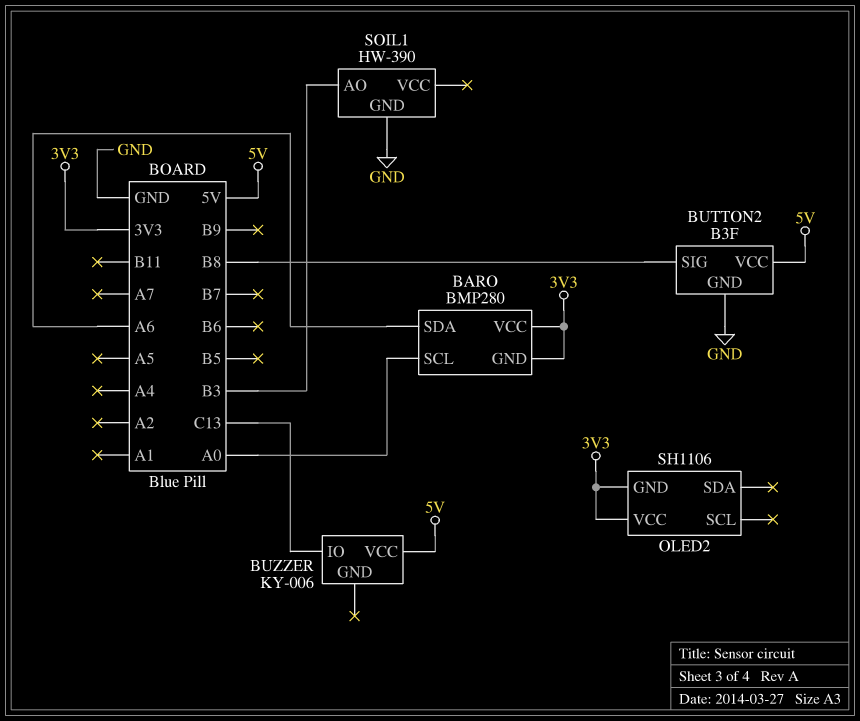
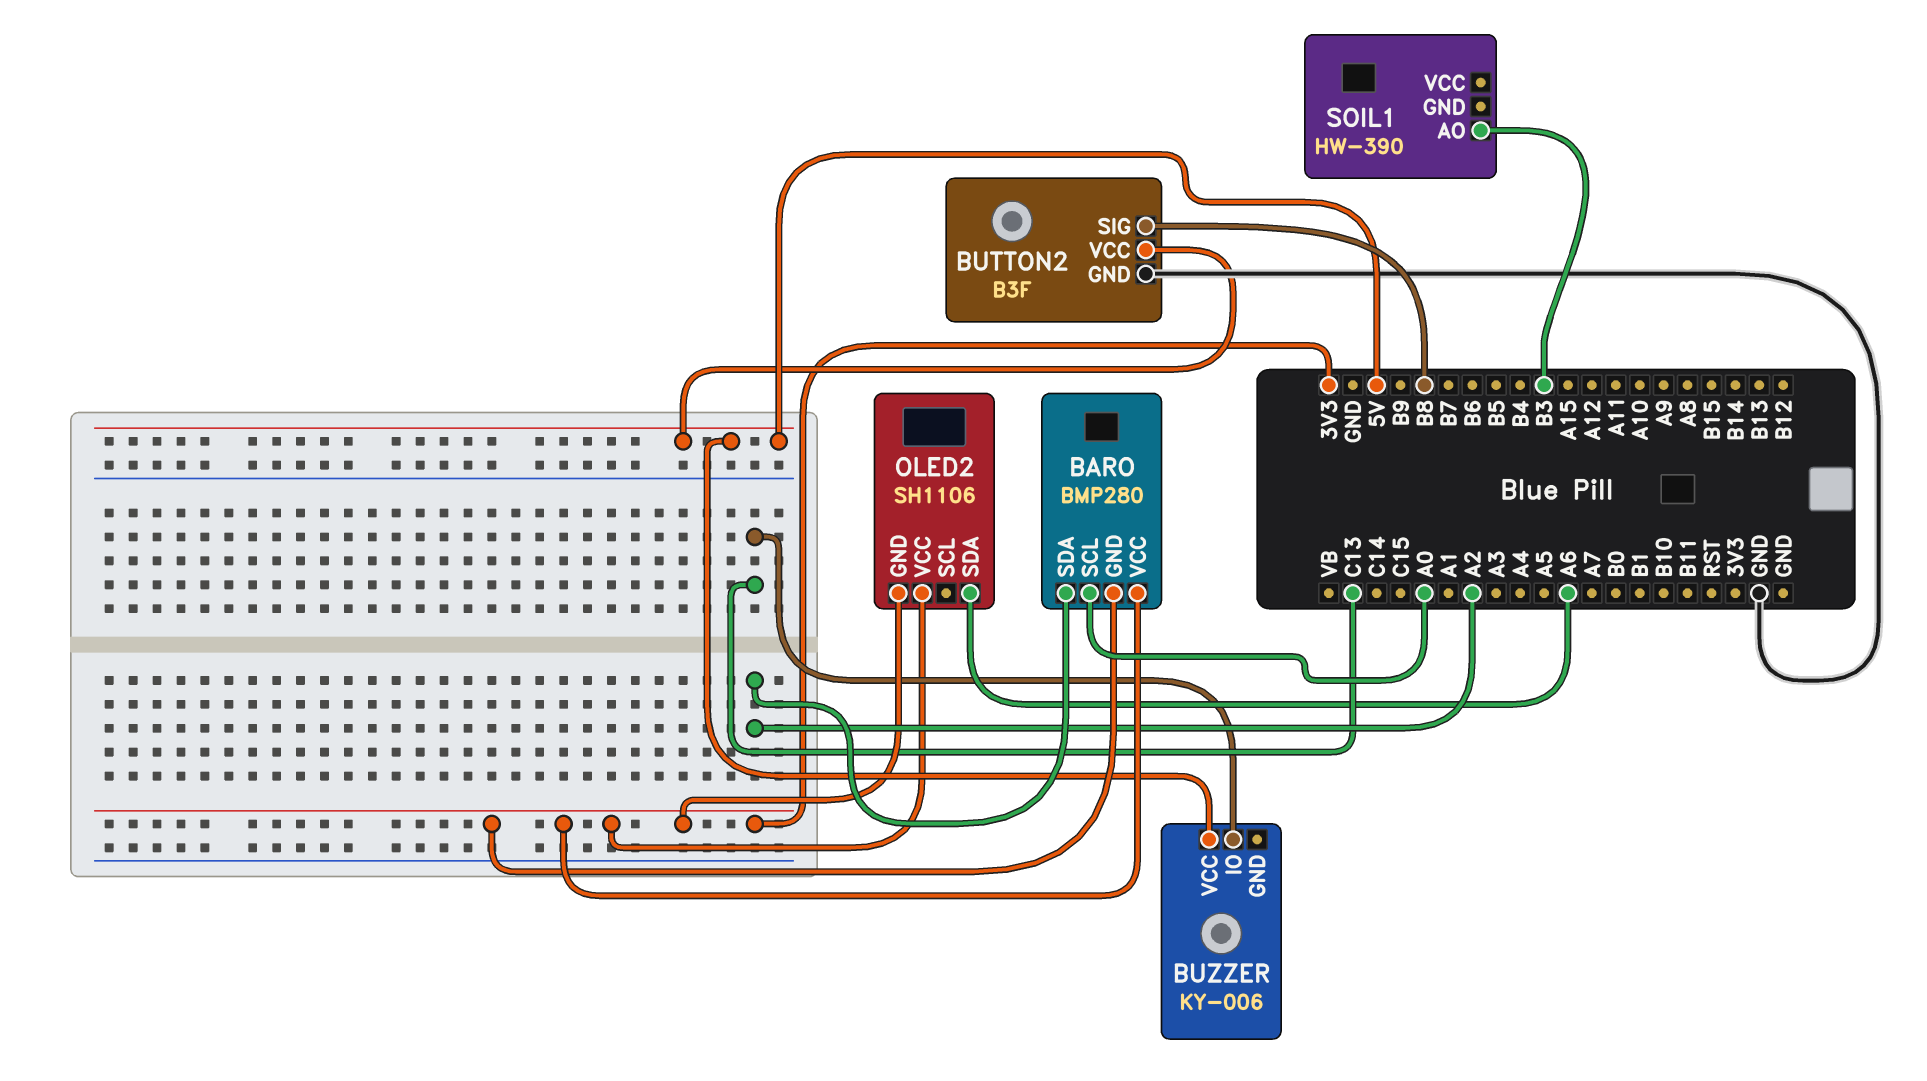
BARO pin SDA: A6 -> A2
OLED2 pin SDA: none -> A6
SOIL1 pin GND: GND -> none

